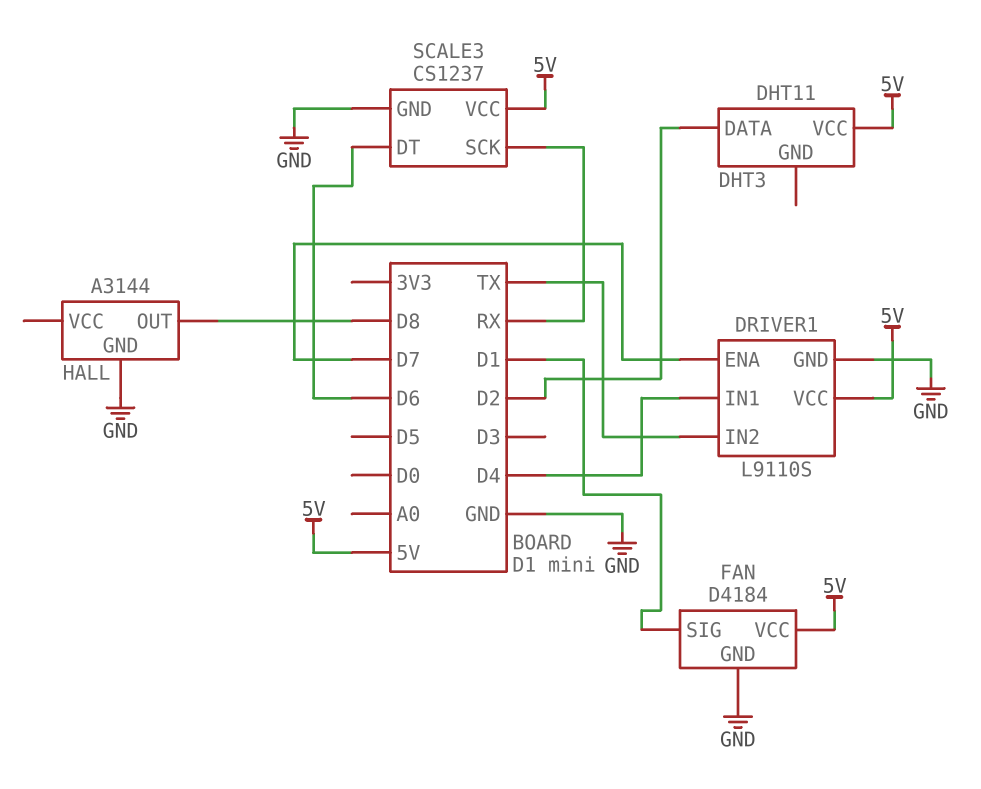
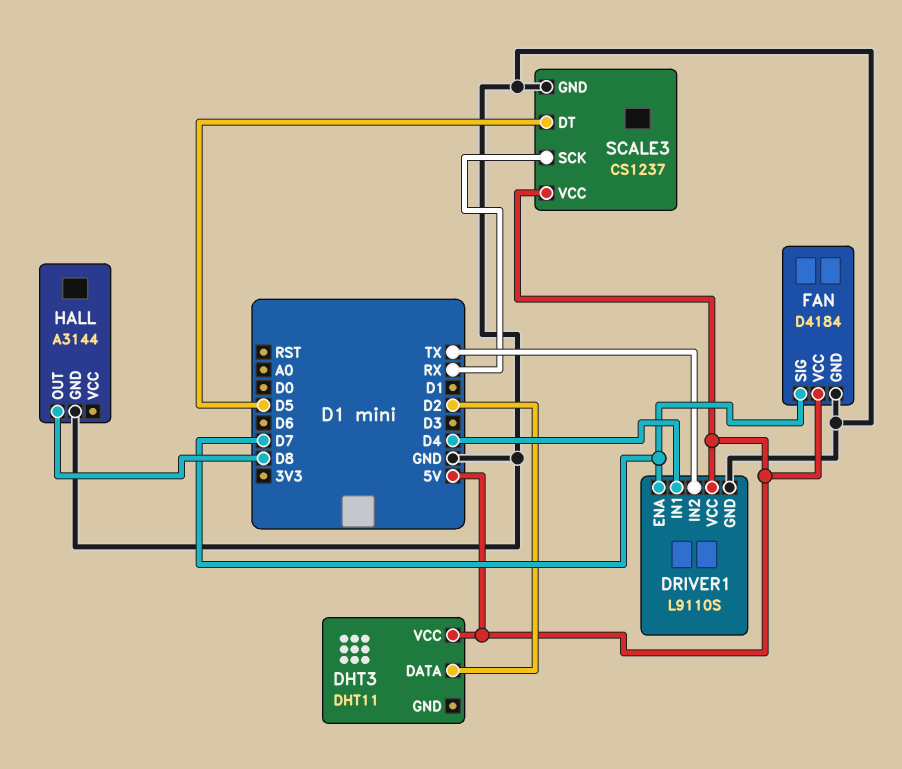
FAN pin SIG: D1 -> D7
SCALE3 pin DT: D6 -> D5

